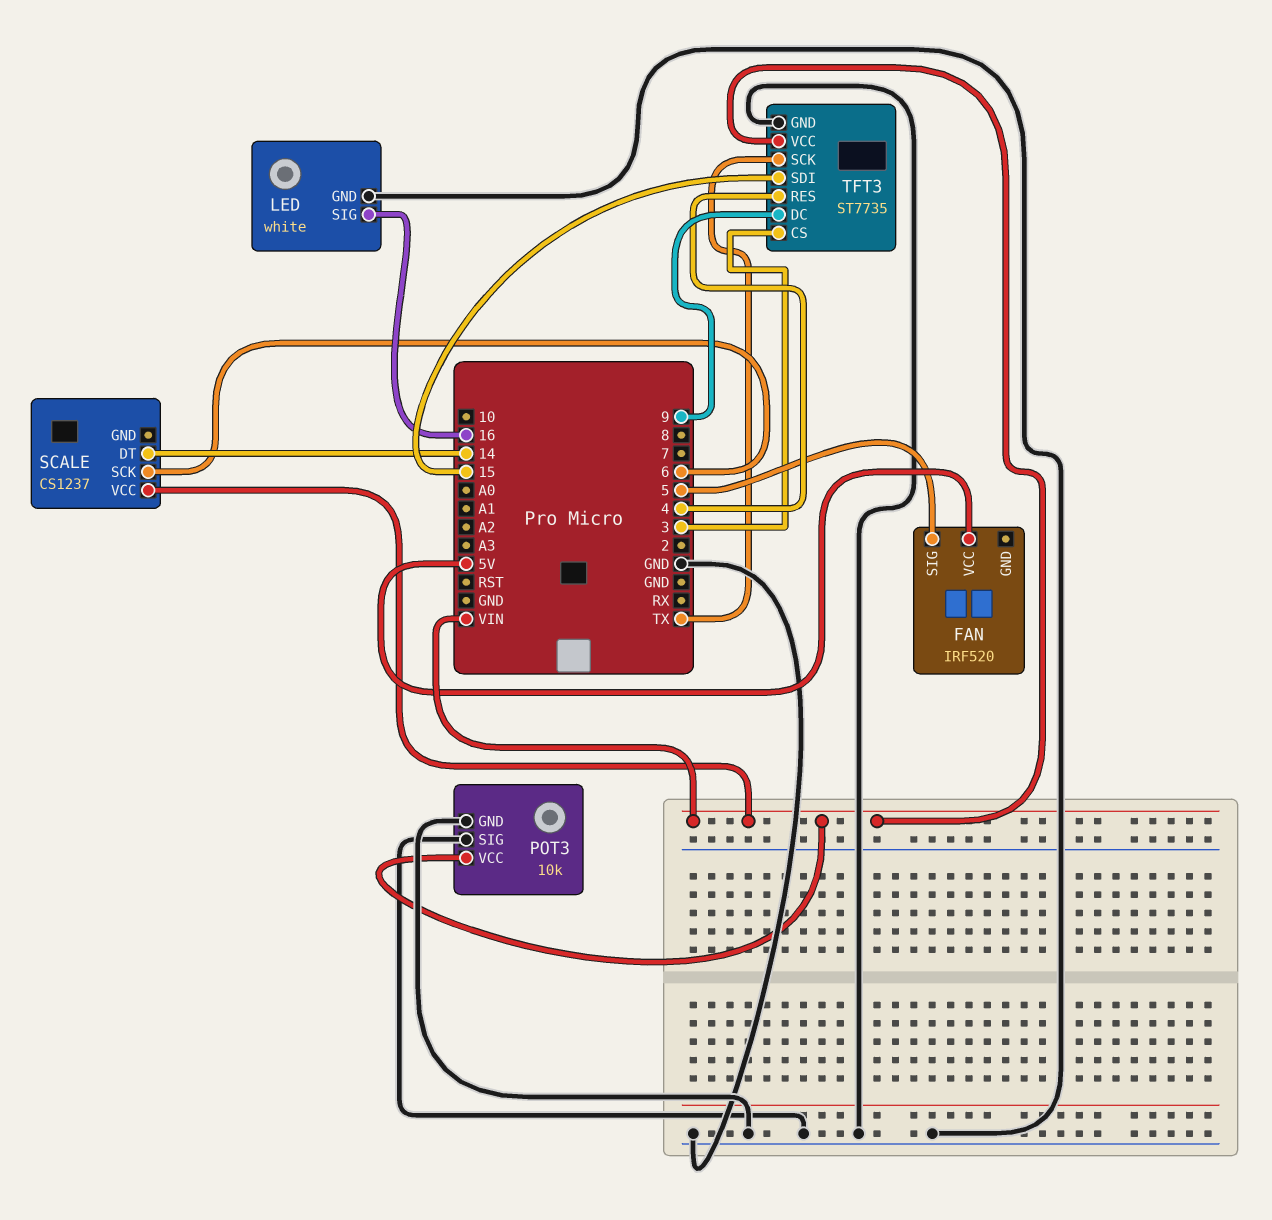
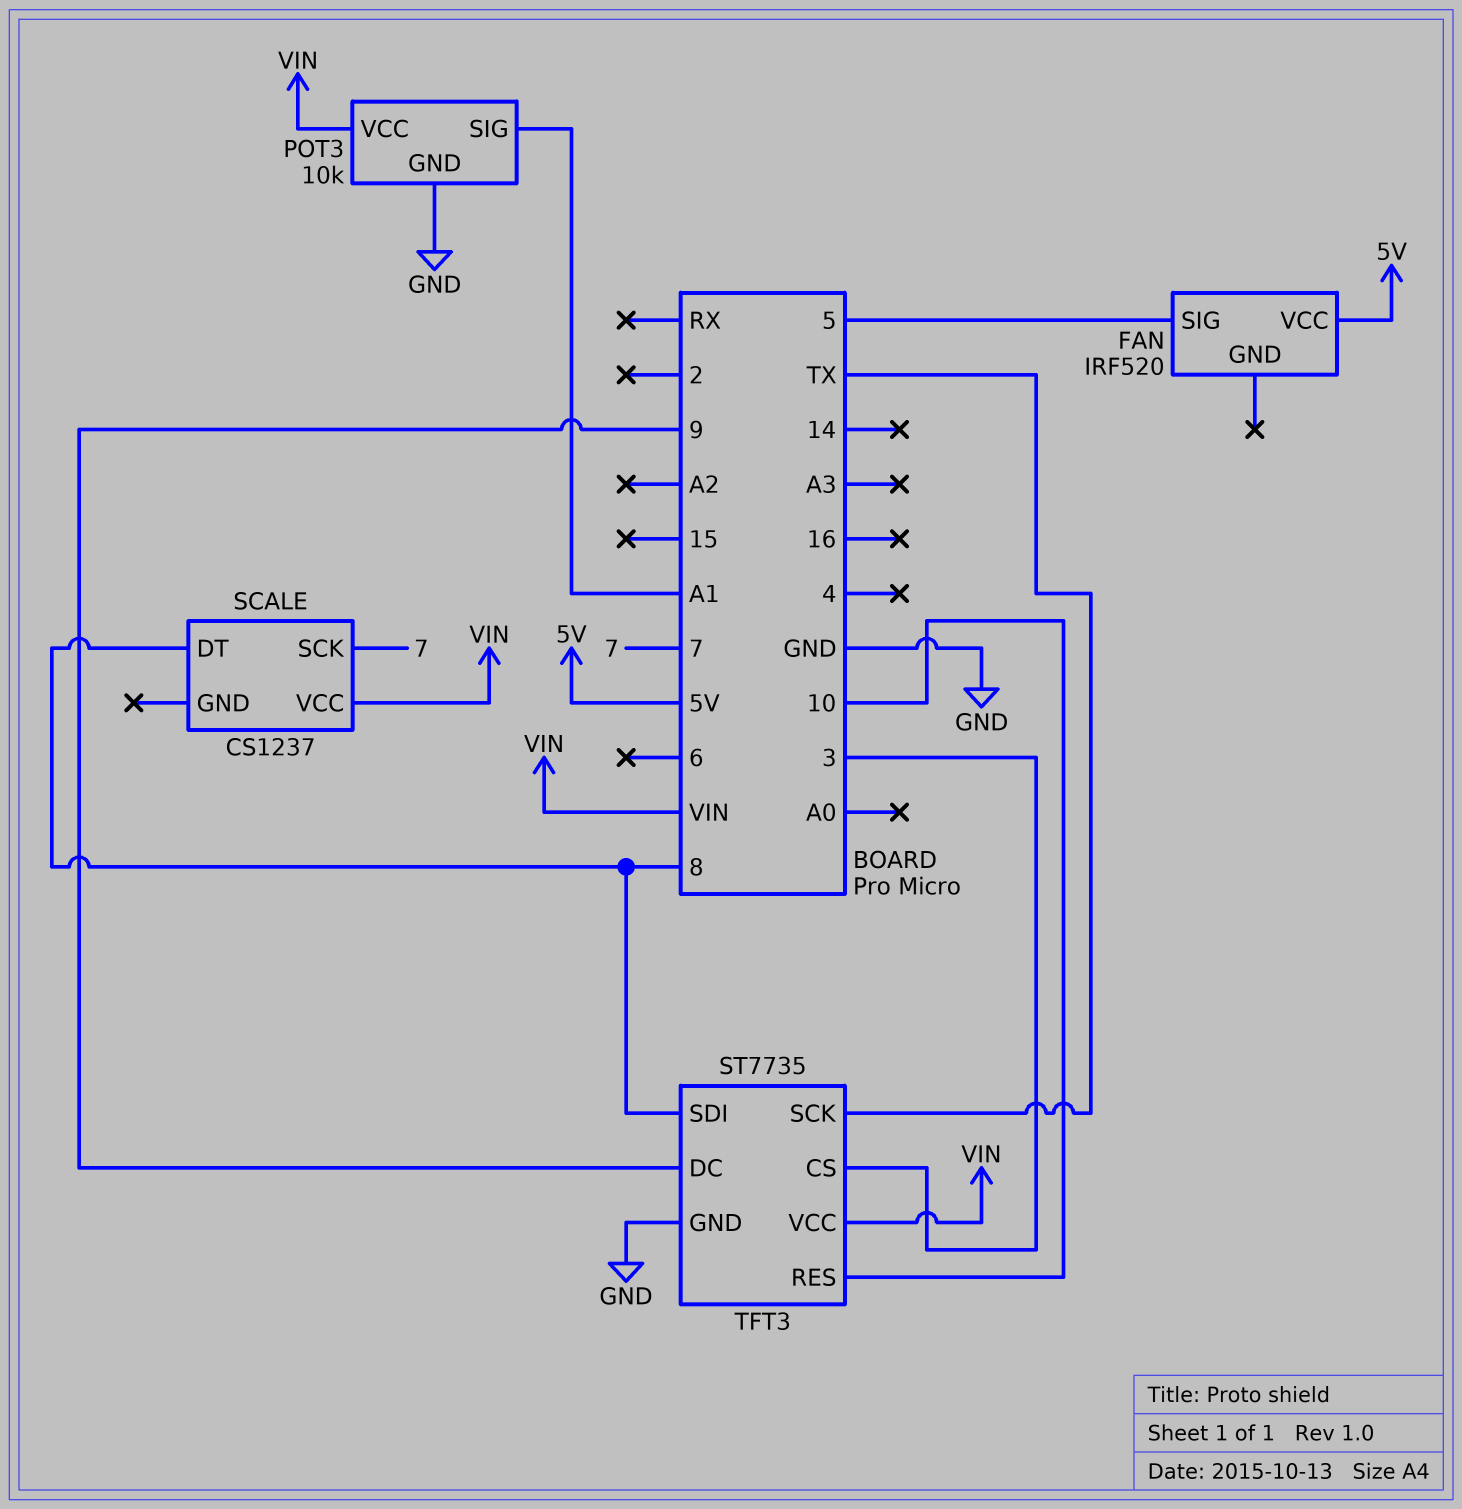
LED: white -> none
LED pin GND: GND -> none
LED pin SIG: 16 -> none
POT3 pin SIG: GND -> A1
SCALE pin DT: 14 -> 8
SCALE pin SCK: 6 -> 7
TFT3 pin RES: 4 -> 10
TFT3 pin SDI: 15 -> 8

